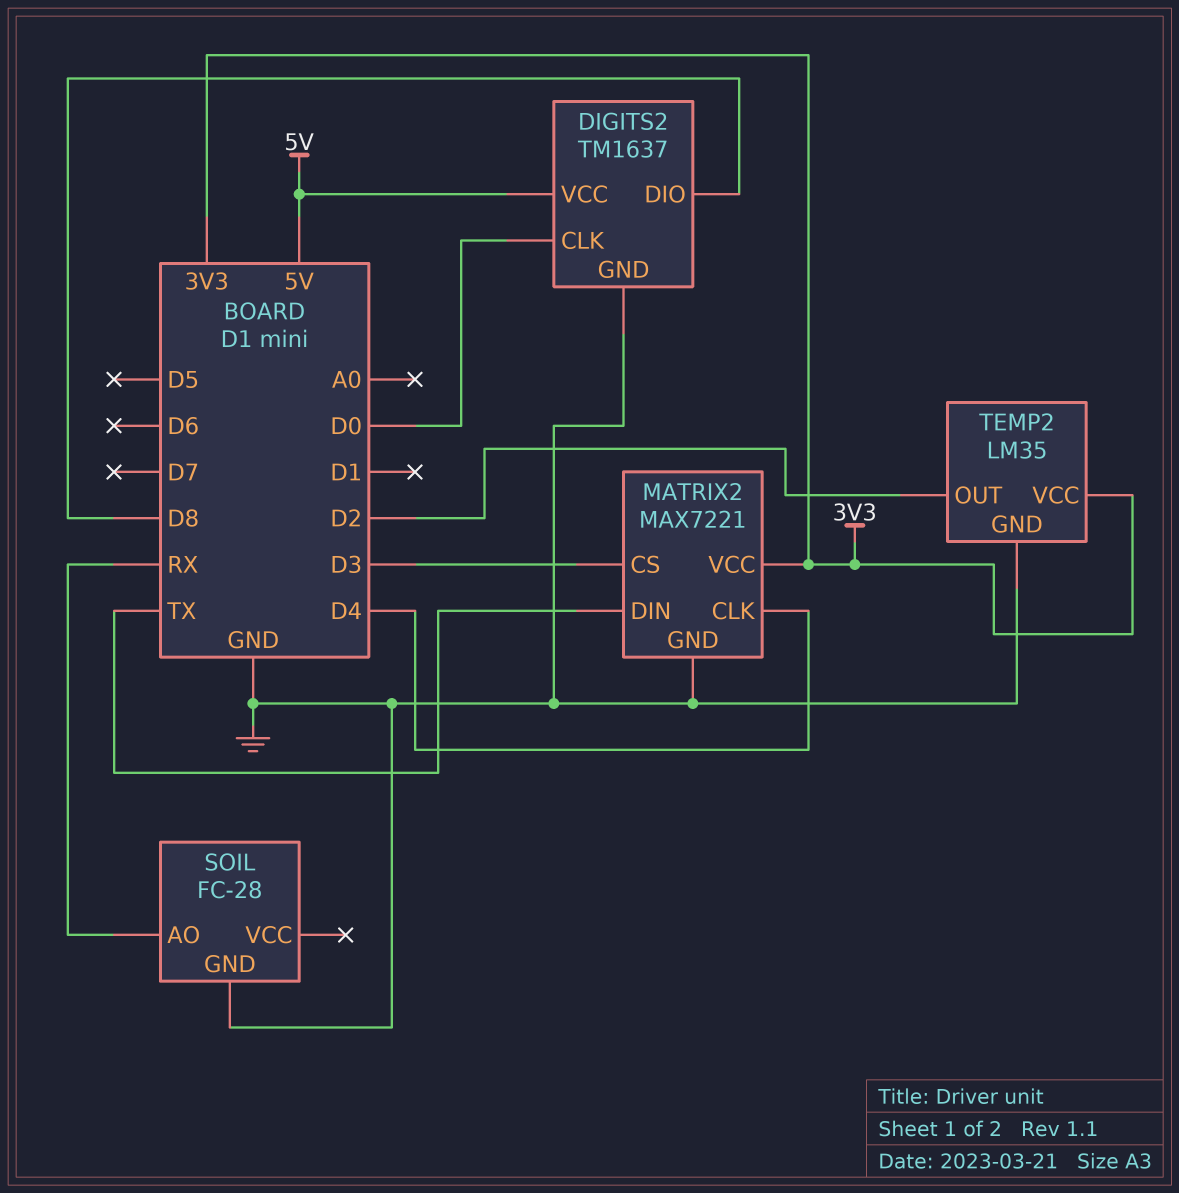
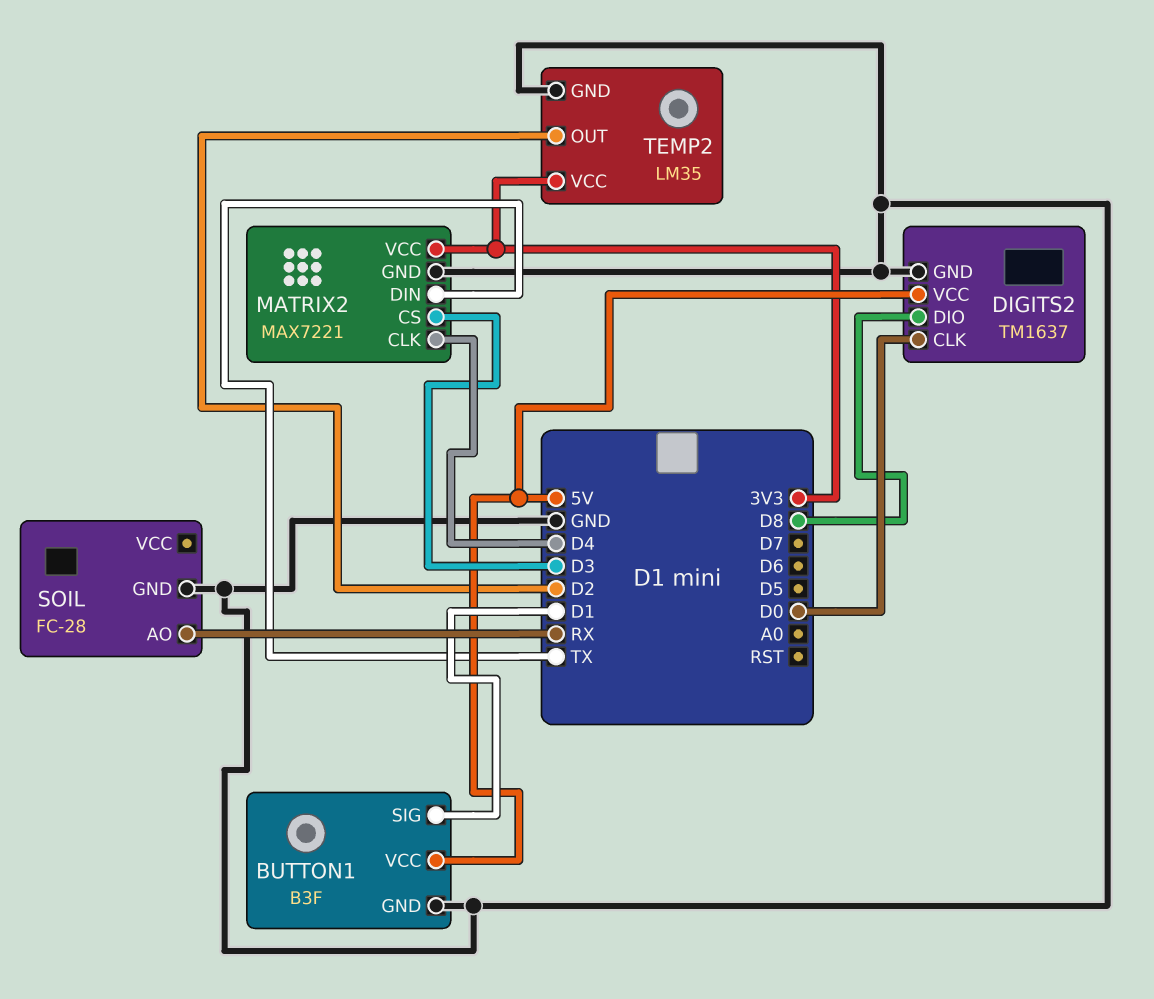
BUTTON1: none -> B3F
BUTTON1 pin GND: none -> GND
BUTTON1 pin SIG: none -> D1
BUTTON1 pin VCC: none -> 5V

